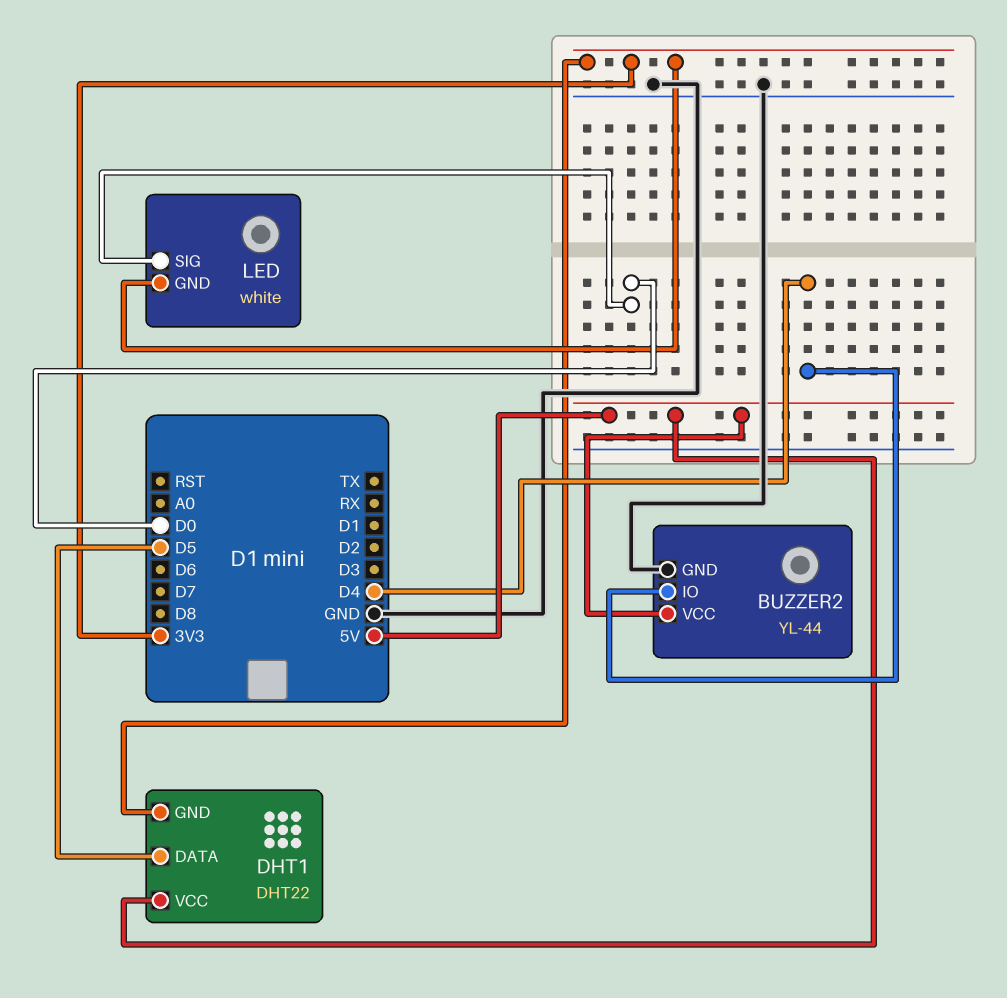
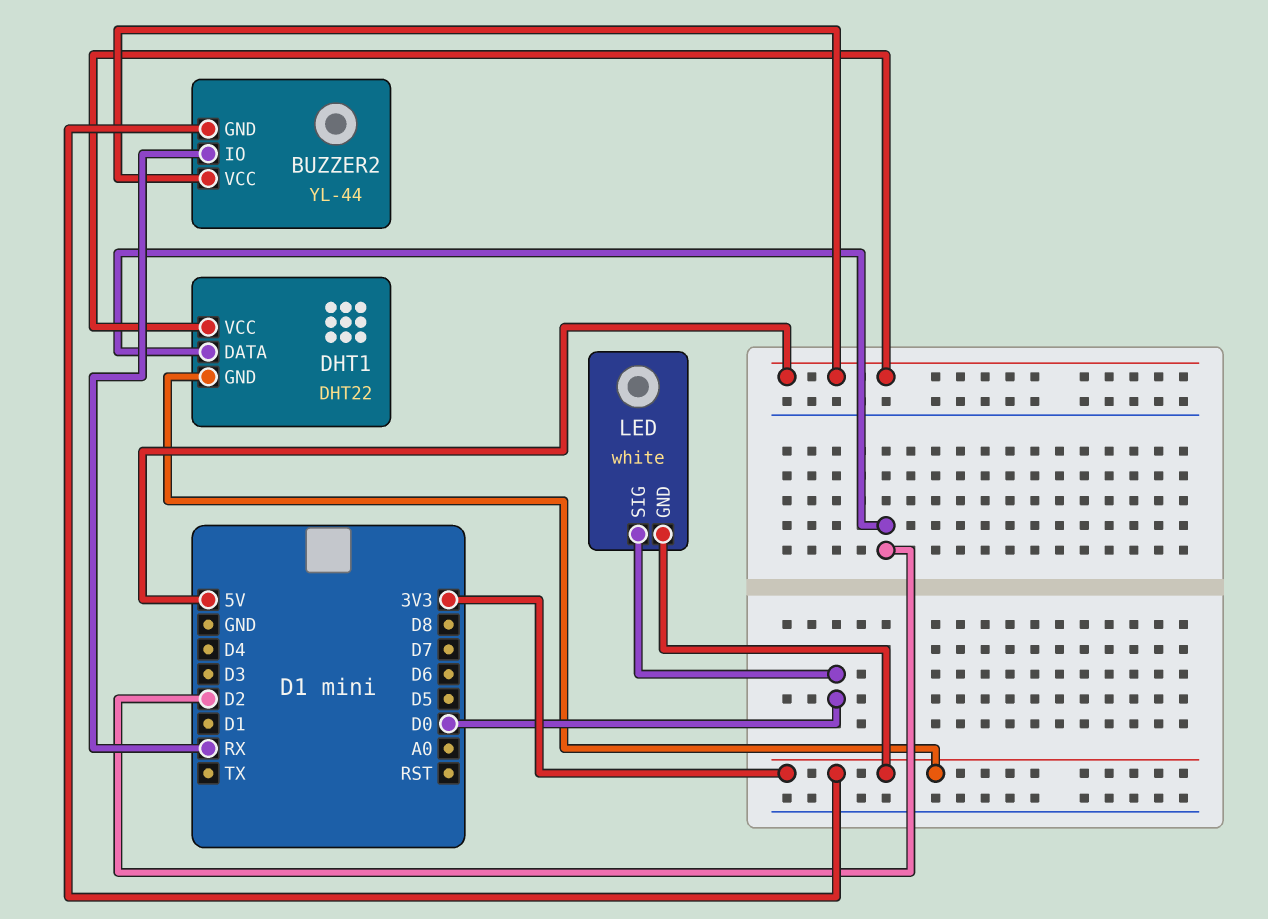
BUZZER2 pin GND: GND -> 3V3
BUZZER2 pin IO: D4 -> RX
DHT1 pin DATA: D5 -> D2

